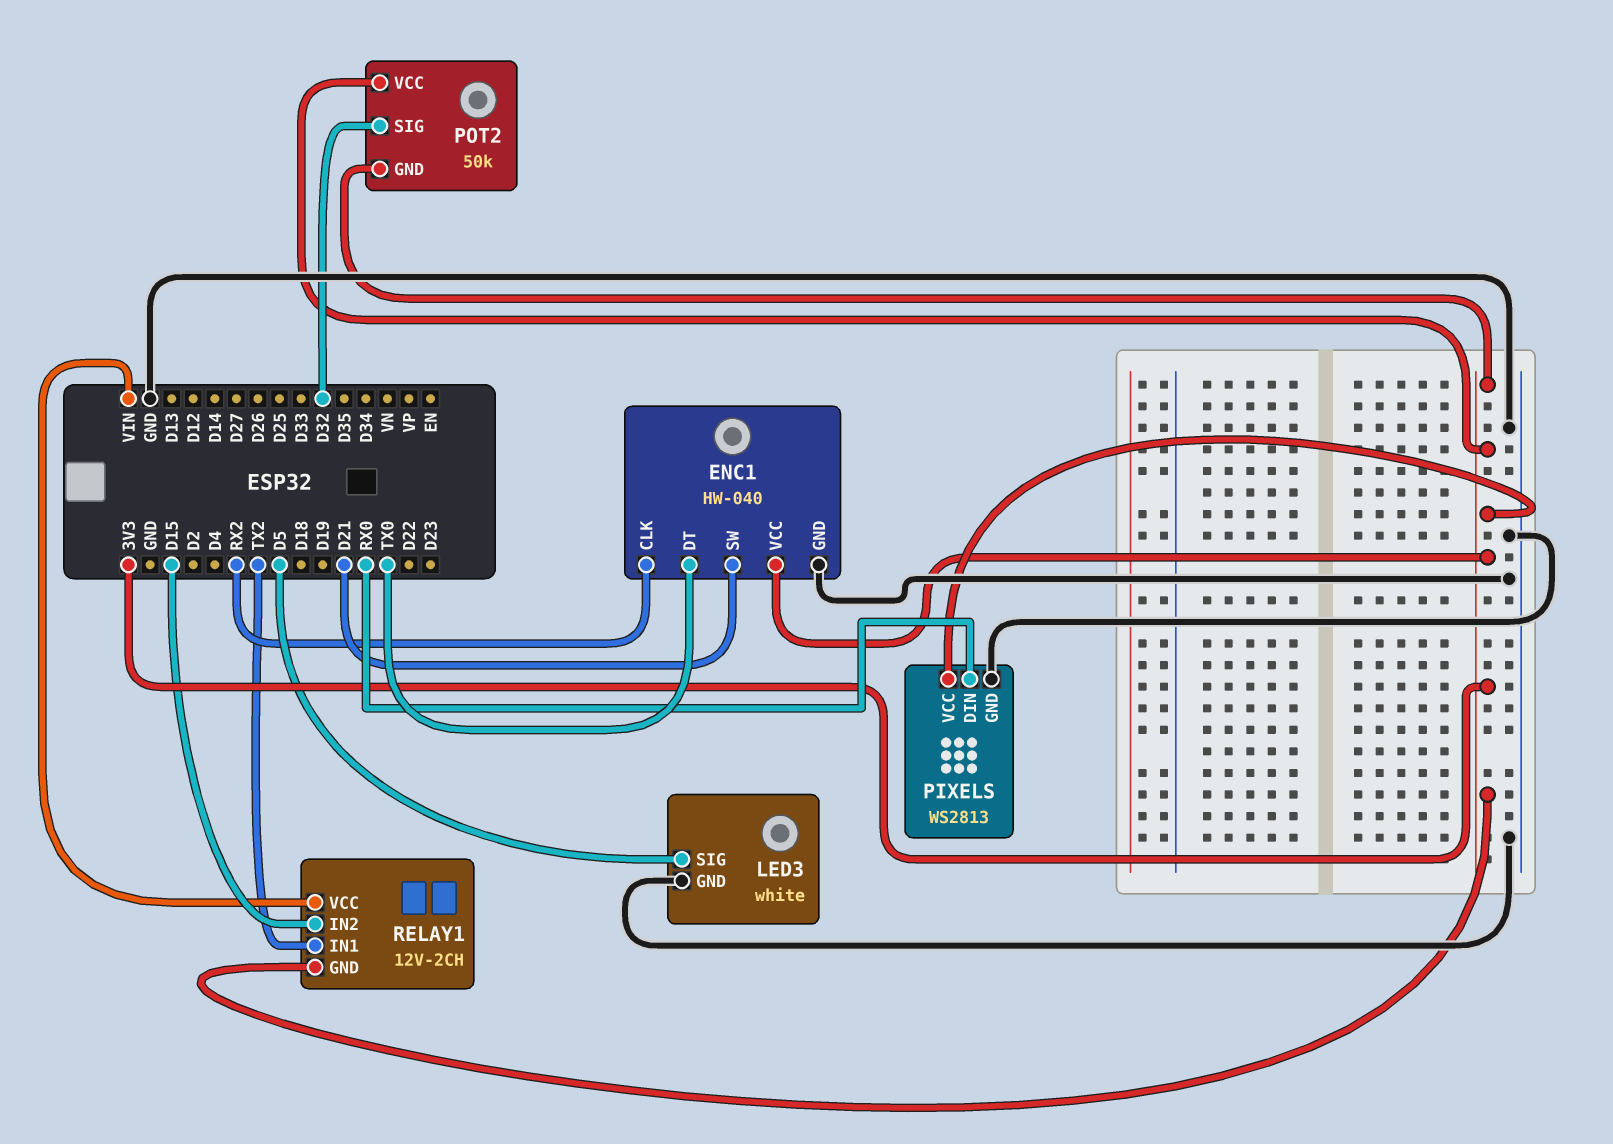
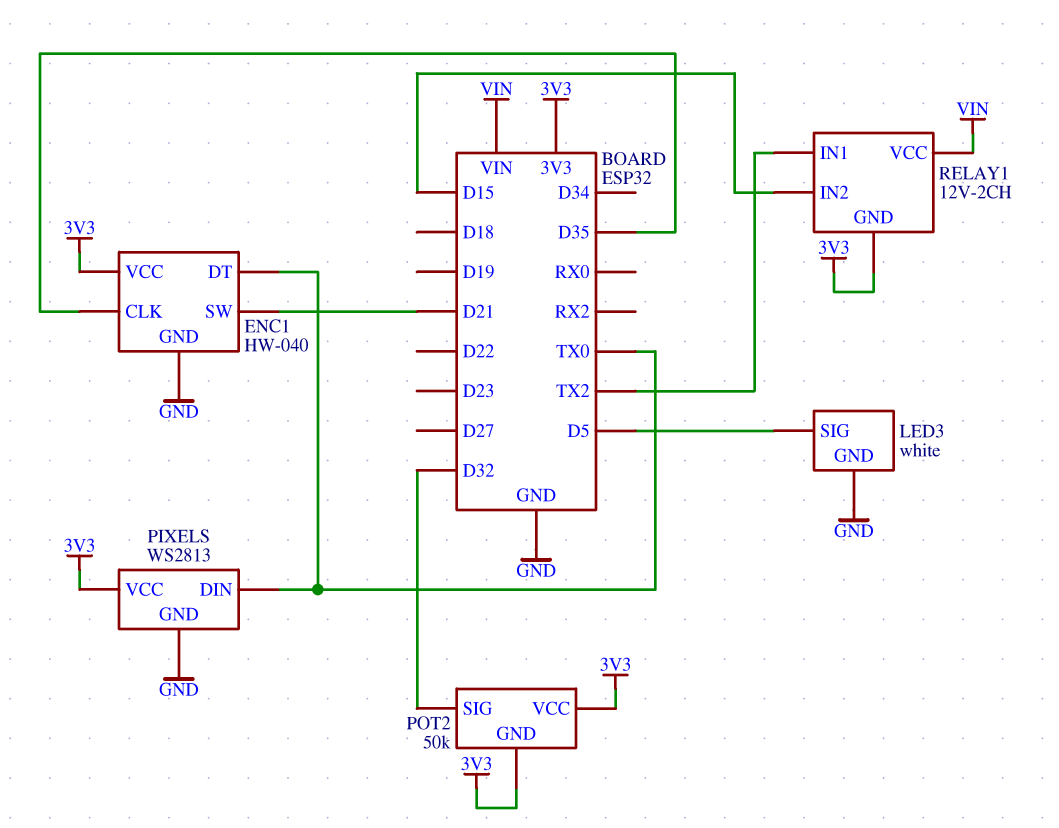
ENC1 pin CLK: RX2 -> D35
PIXELS pin DIN: RX0 -> TX0

